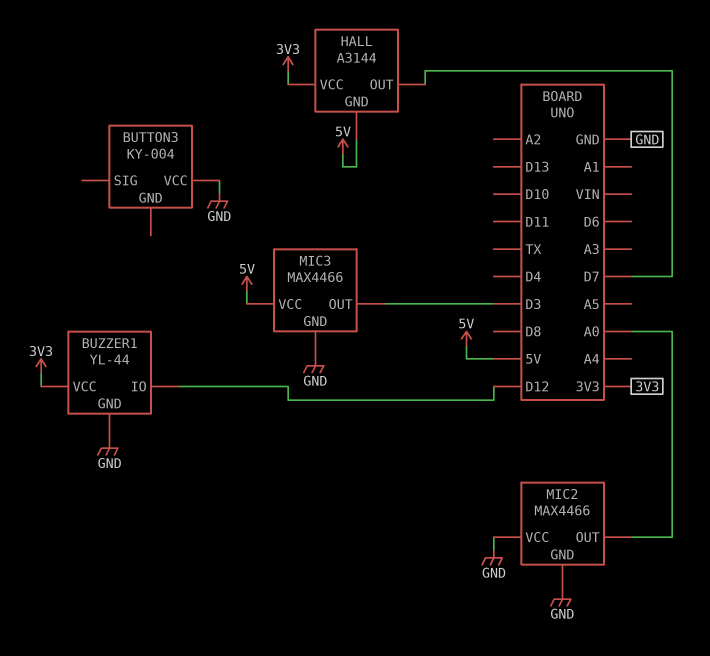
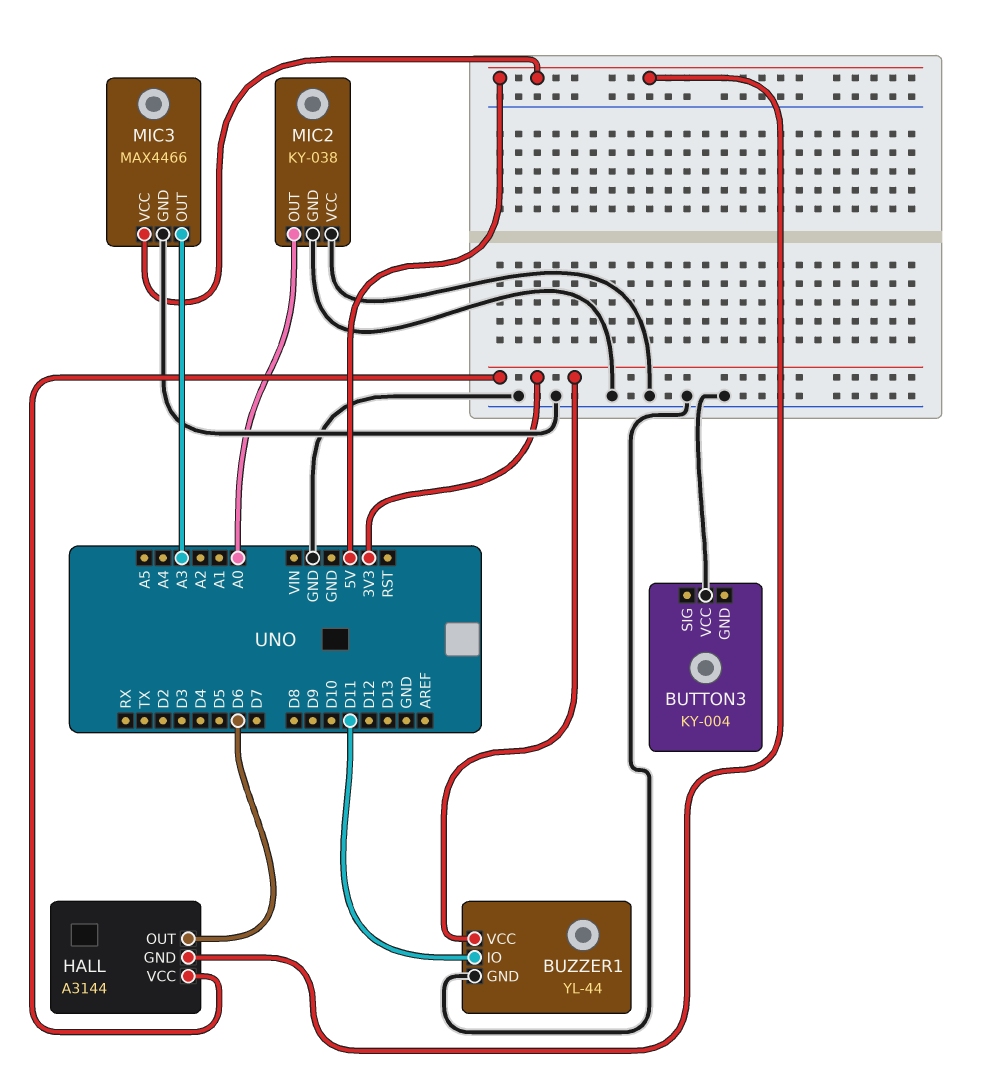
BUZZER1 pin IO: D12 -> D11
HALL pin OUT: D7 -> D6
MIC2: MAX4466 -> KY-038
MIC3 pin OUT: D3 -> A3

